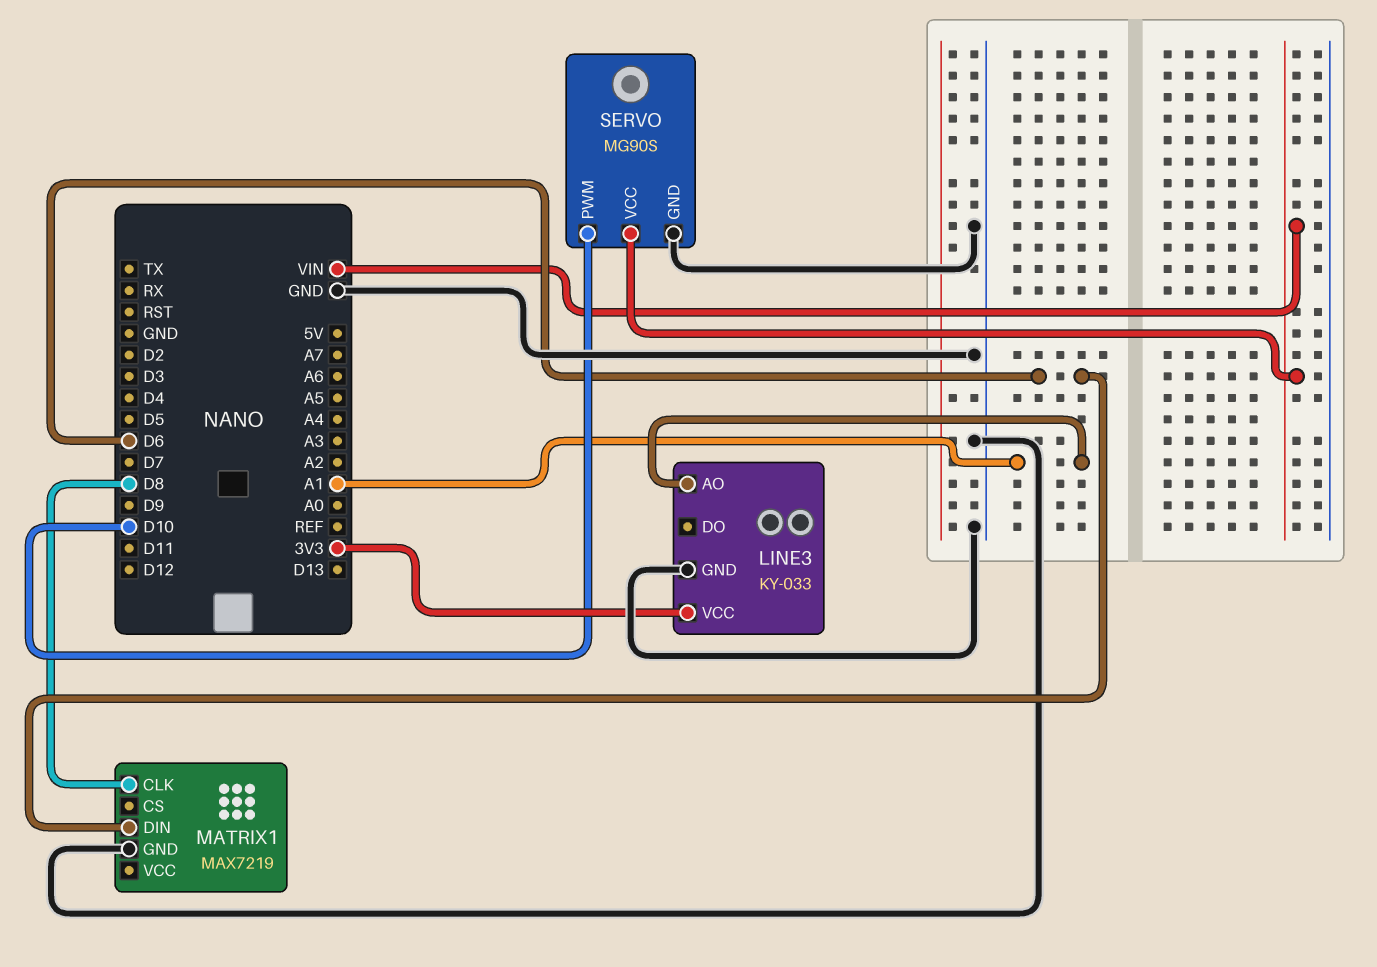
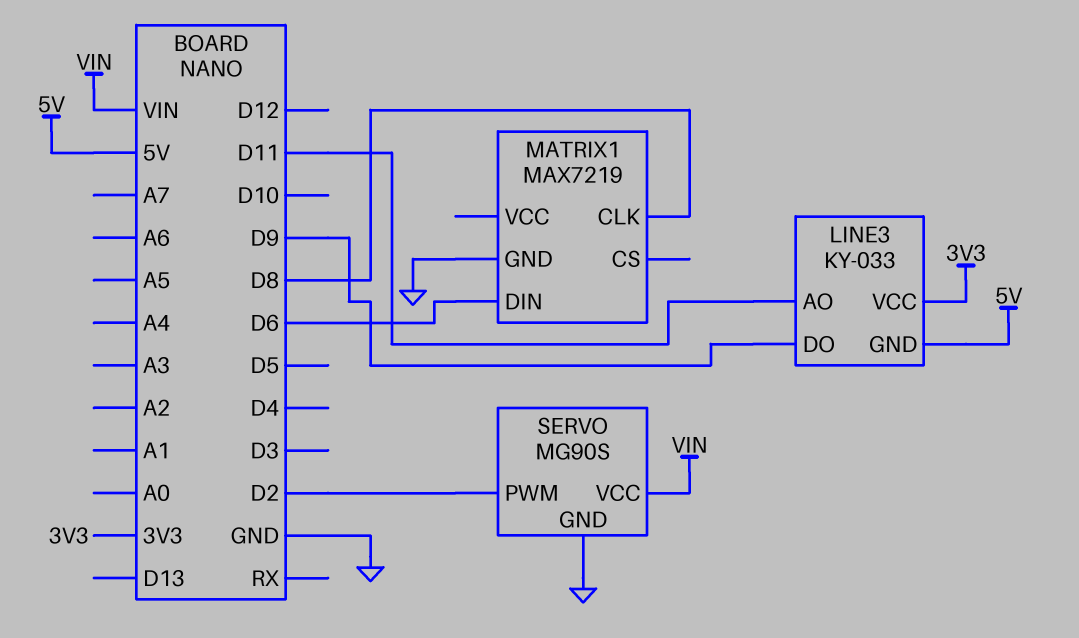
LINE3 pin AO: A1 -> D11
LINE3 pin DO: none -> D9
LINE3 pin GND: GND -> 5V
SERVO pin PWM: D10 -> D2

